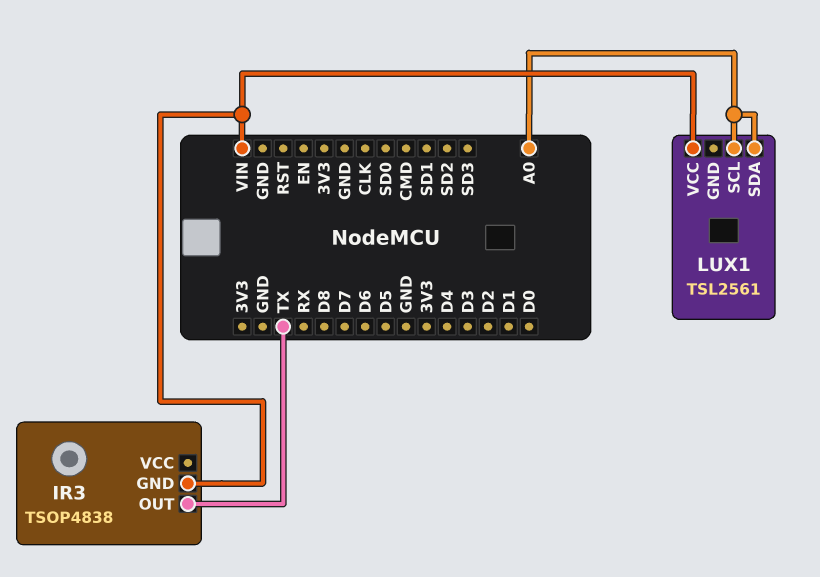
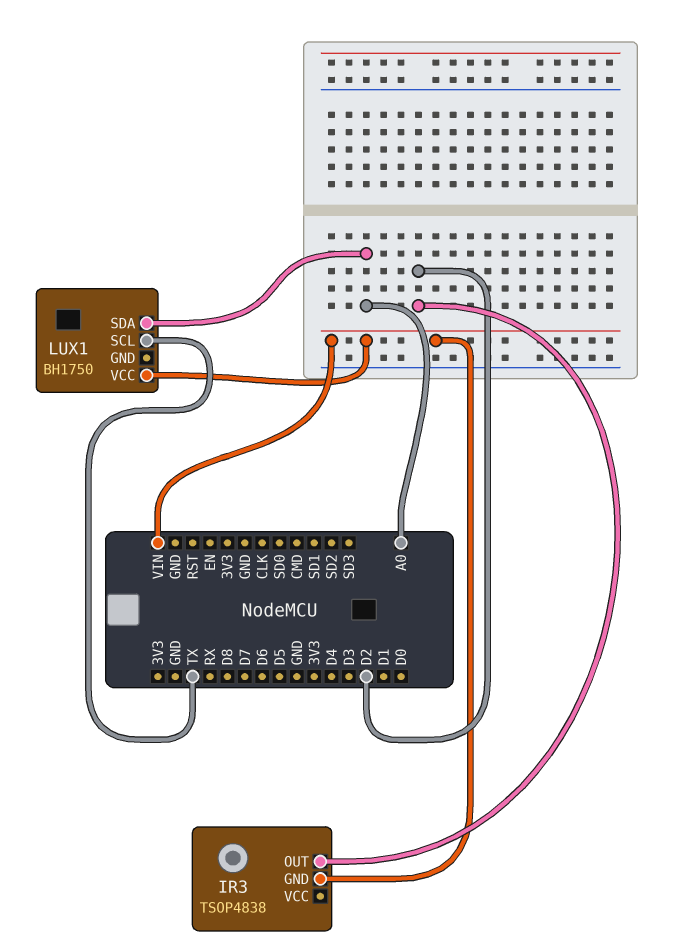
IR3 pin OUT: TX -> D2
LUX1: TSL2561 -> BH1750
LUX1 pin SCL: A0 -> TX

